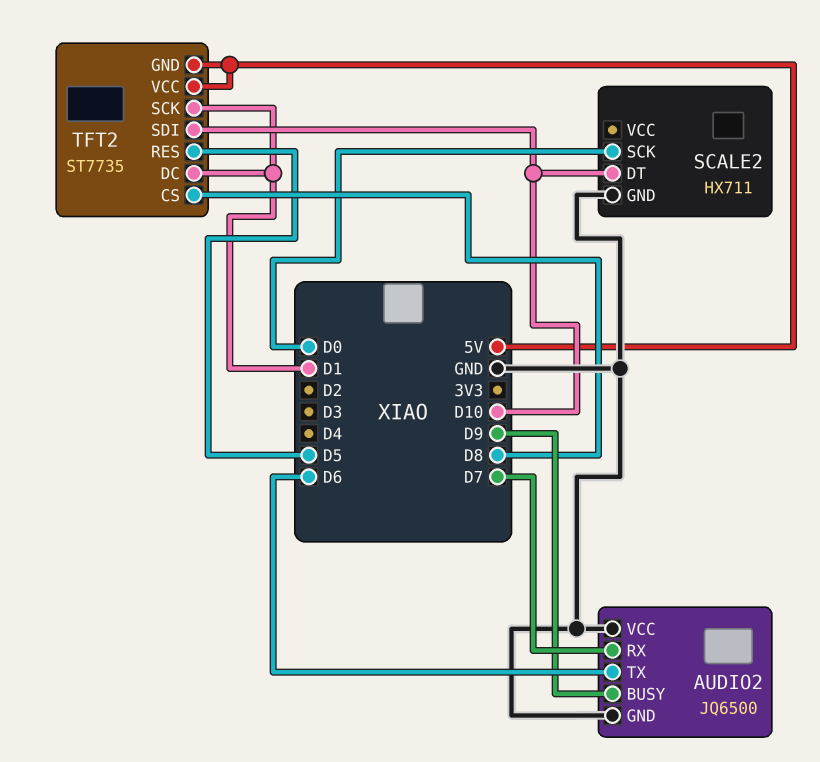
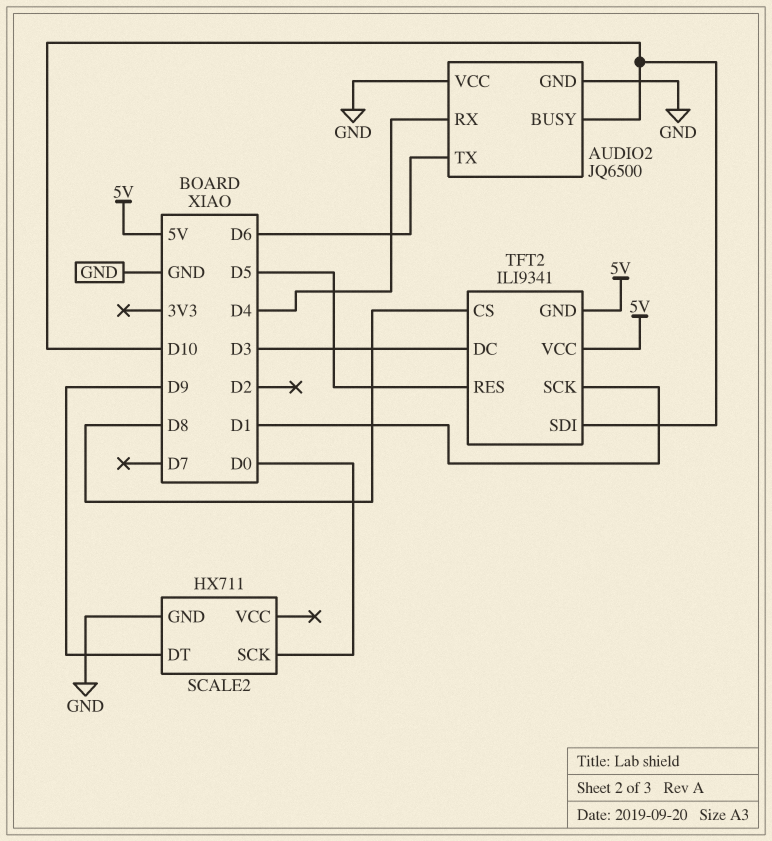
AUDIO2 pin BUSY: D9 -> D10
AUDIO2 pin RX: D7 -> D4
SCALE2 pin DT: D10 -> D9
TFT2: ST7735 -> ILI9341
TFT2 pin DC: D1 -> D3

